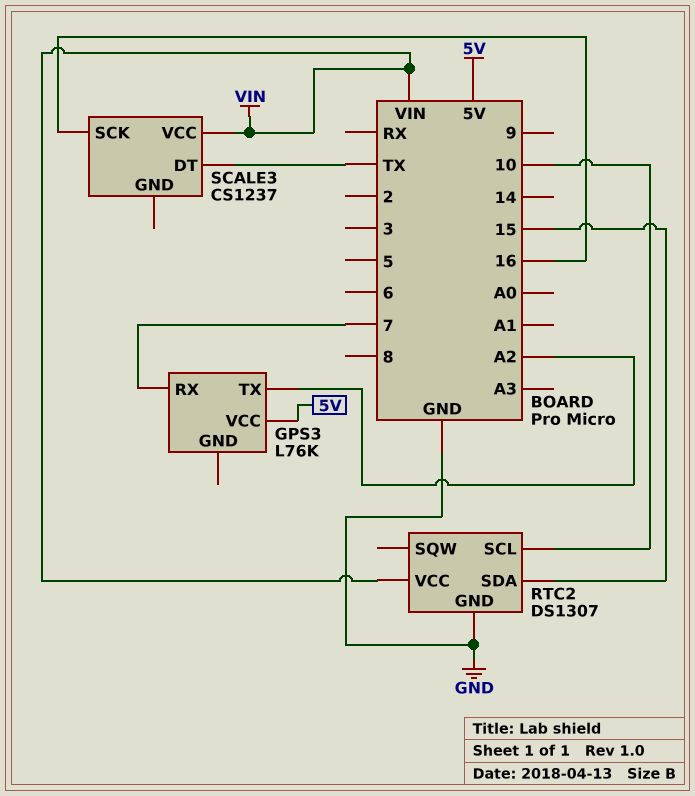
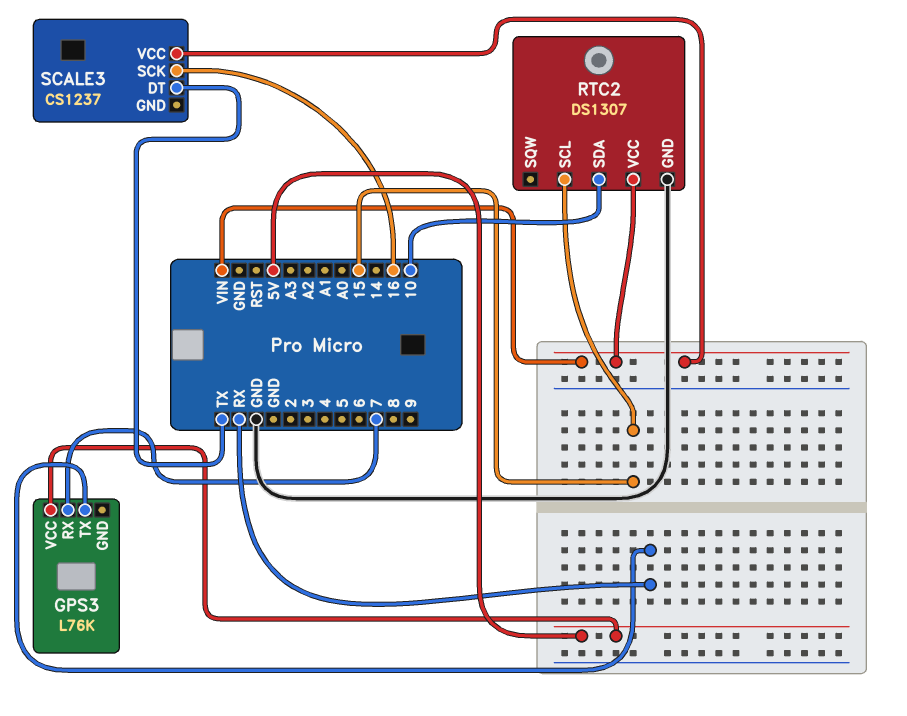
GPS3 pin TX: A2 -> RX
RTC2 pin SCL: 10 -> 15
RTC2 pin SDA: 15 -> 10

